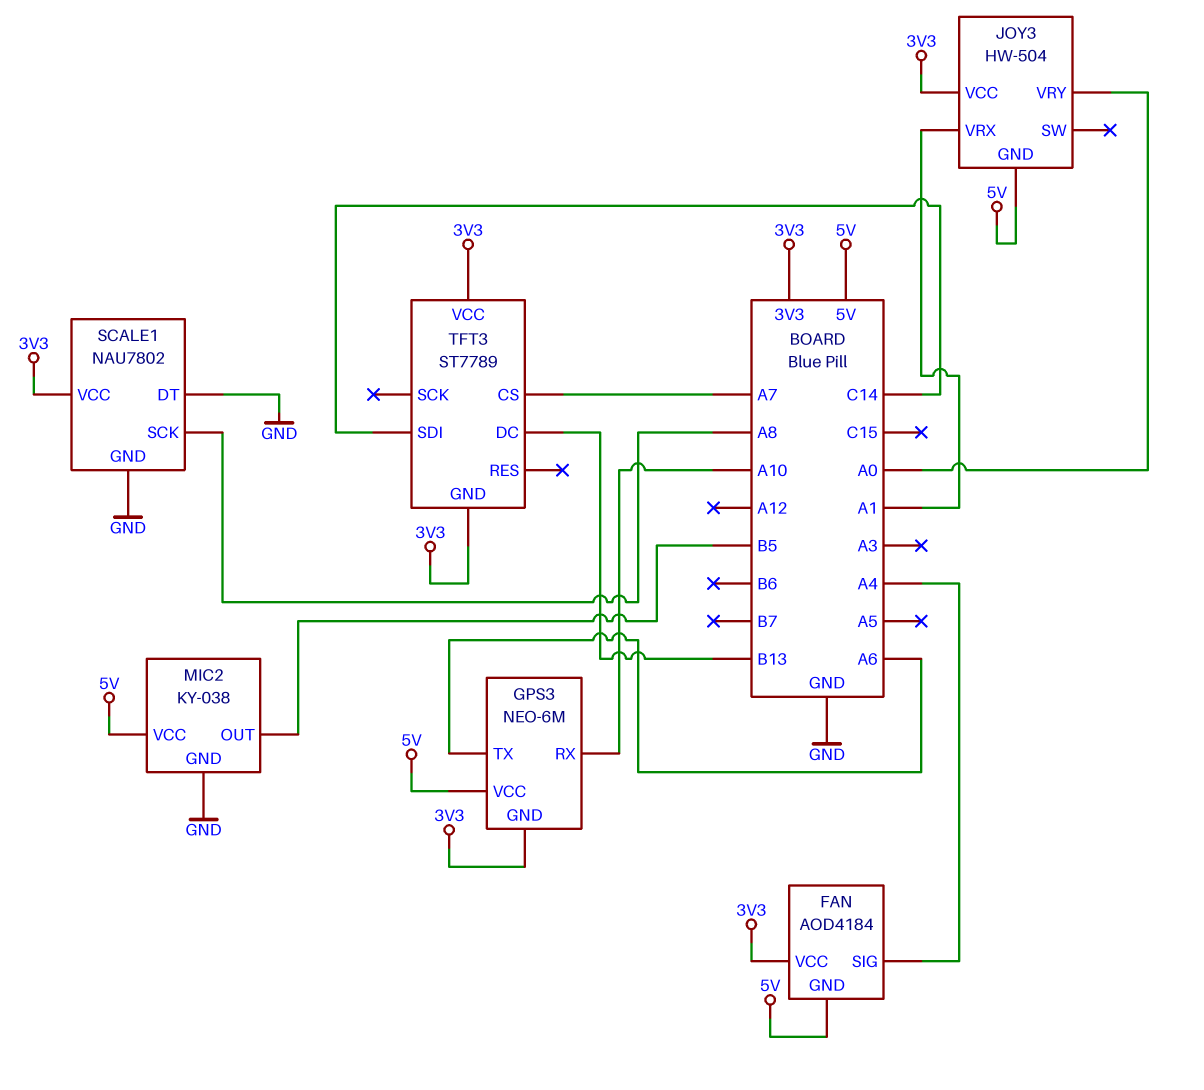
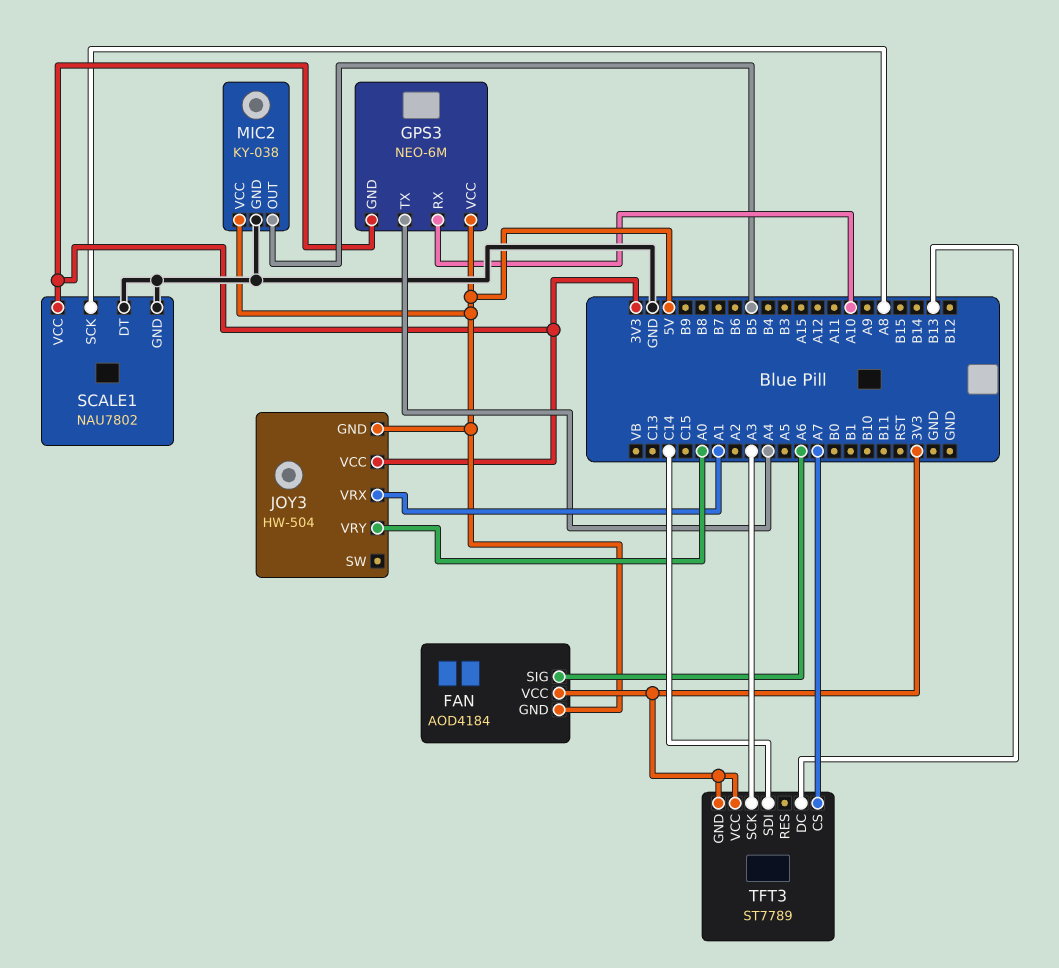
FAN pin SIG: A4 -> A6
GPS3 pin TX: A6 -> A4
TFT3 pin SCK: none -> A3

